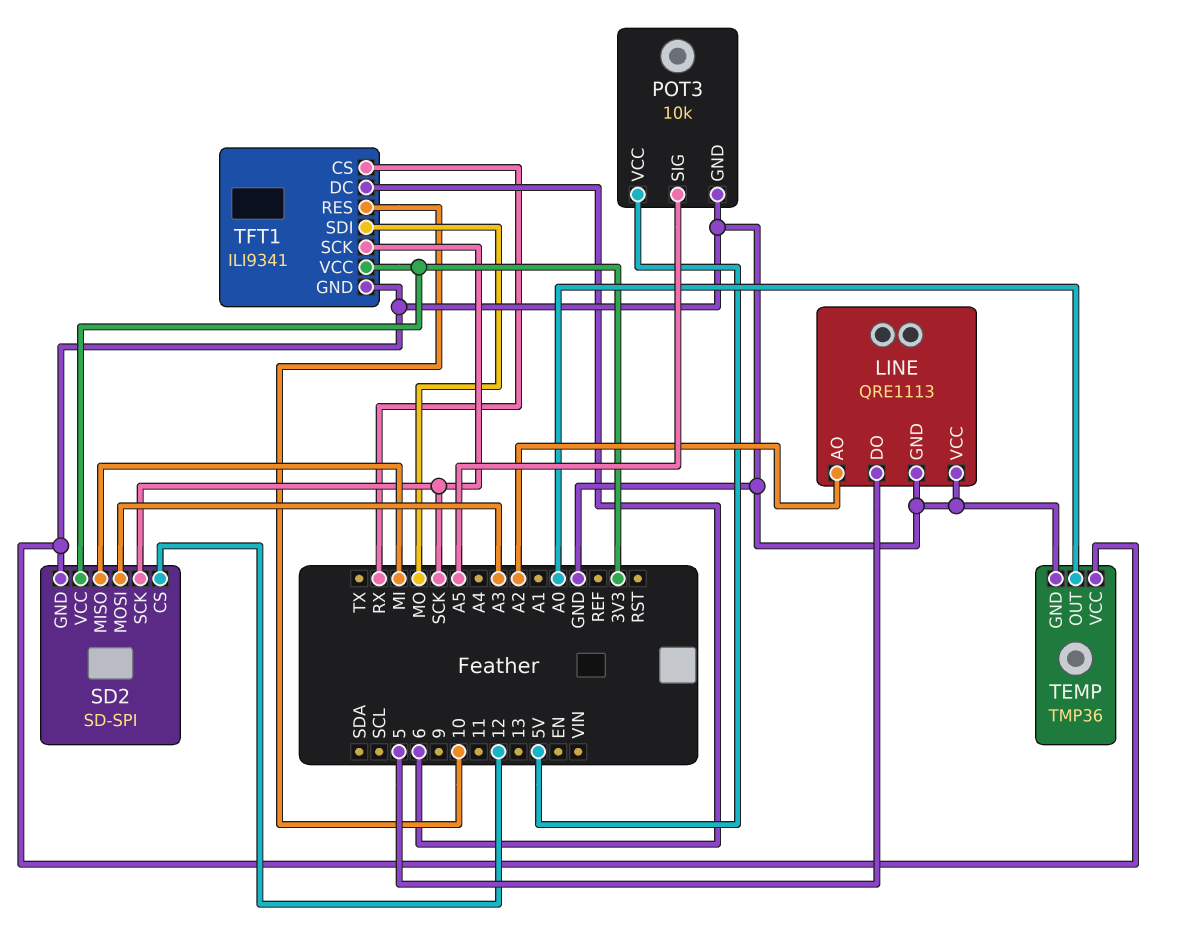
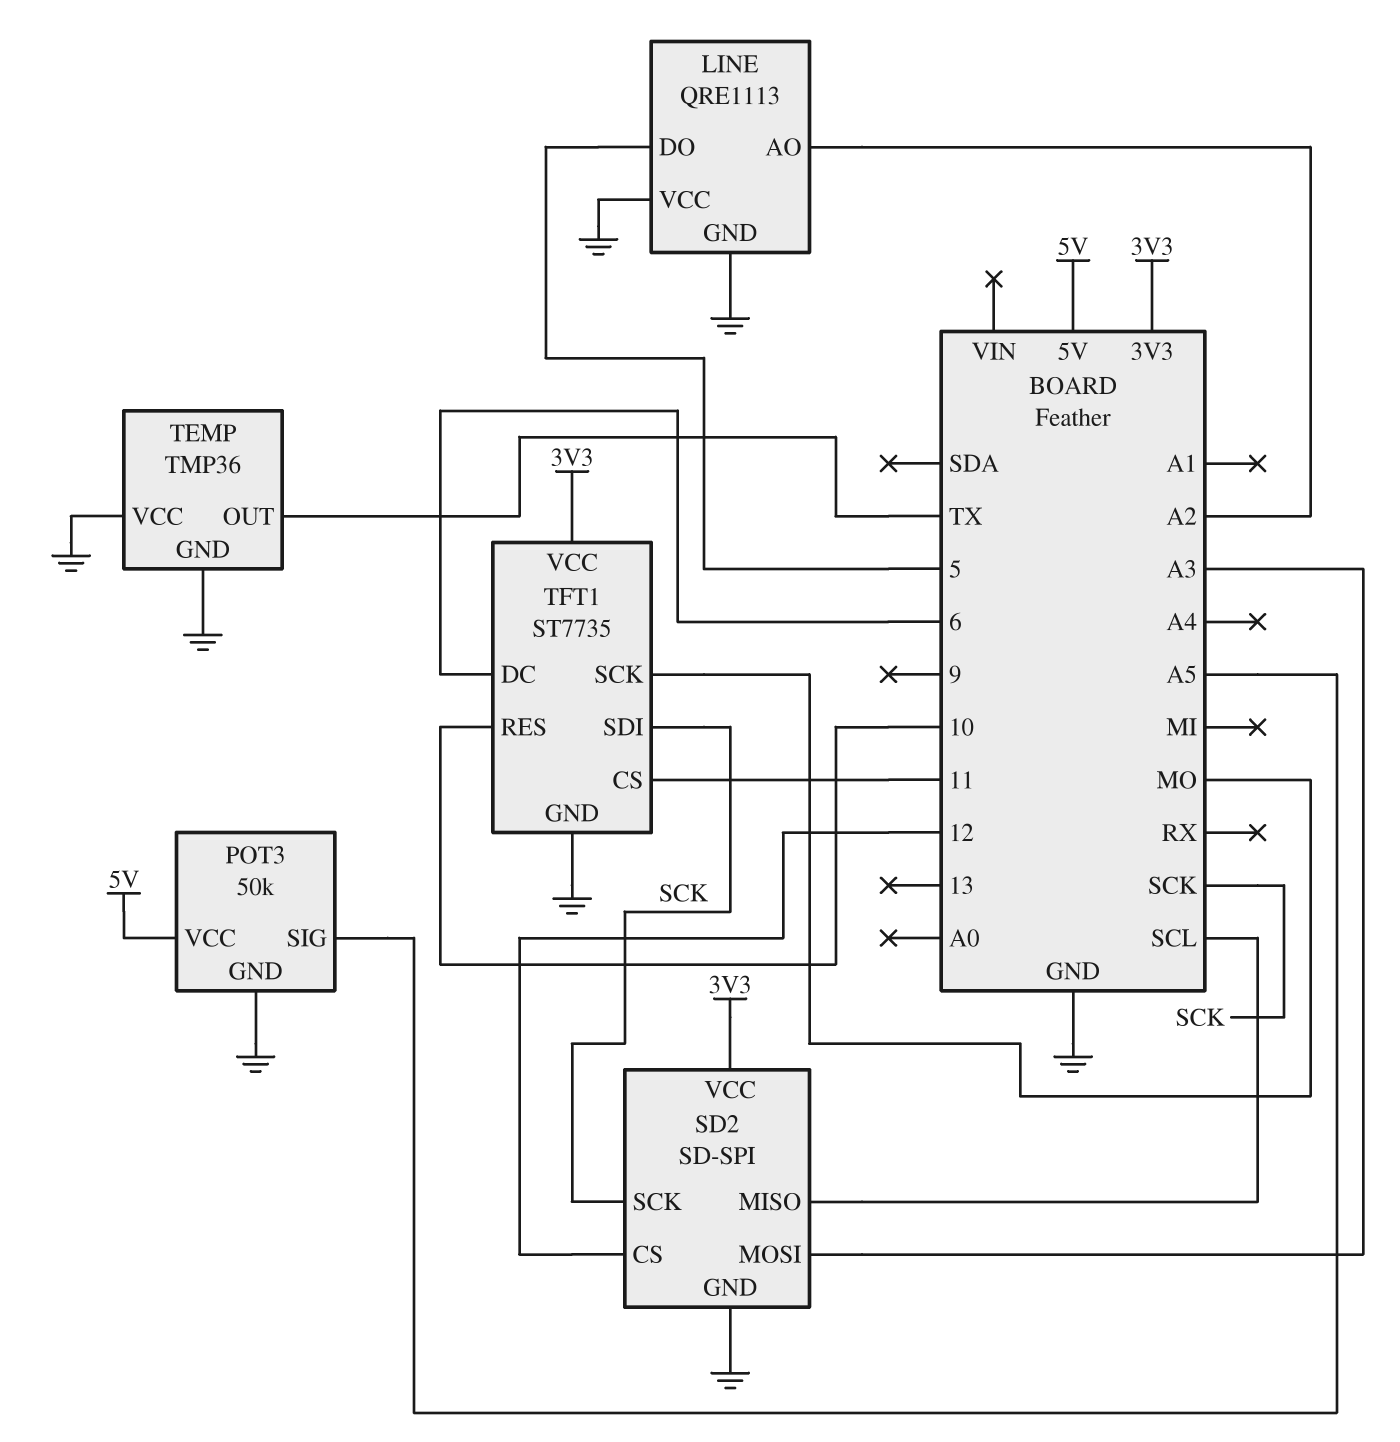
POT3: 10k -> 50k
SD2 pin MISO: MI -> SCL
TEMP pin OUT: A0 -> TX
TFT1: ILI9341 -> ST7735
TFT1 pin CS: RX -> 11
TFT1 pin SCK: SCK -> MO
TFT1 pin SDI: MO -> SCK

